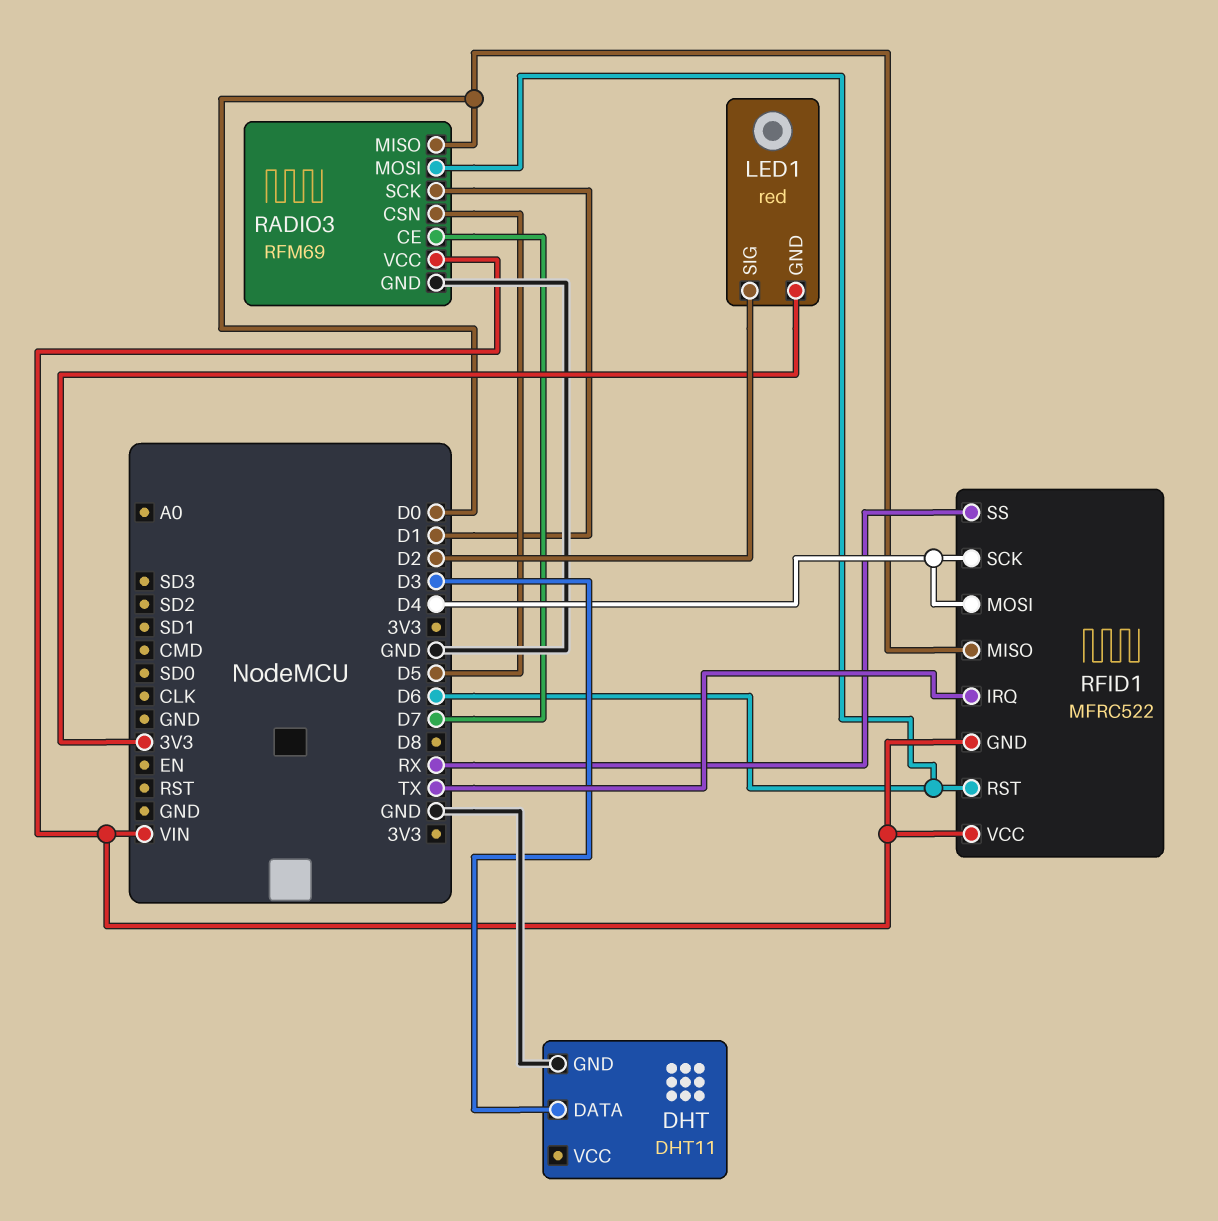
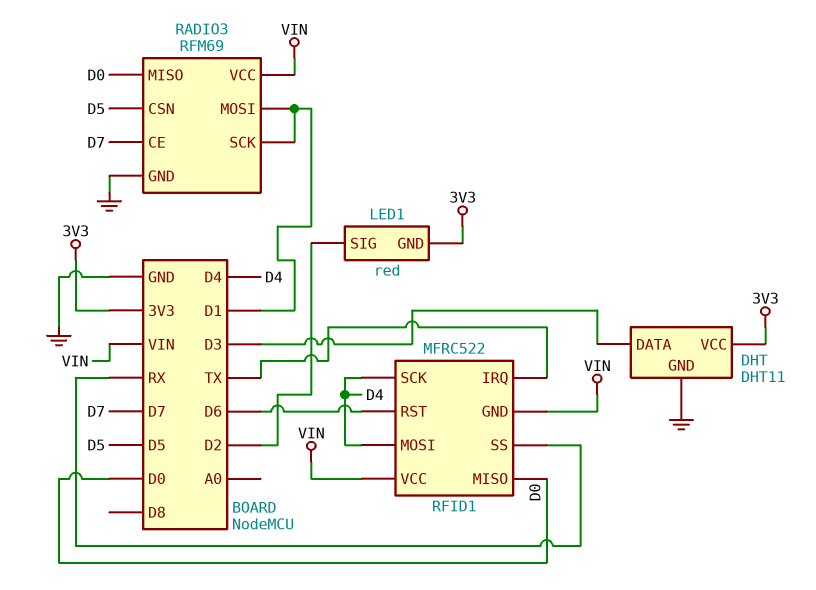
DHT pin VCC: none -> 3V3
RADIO3 pin MOSI: D6 -> D1

